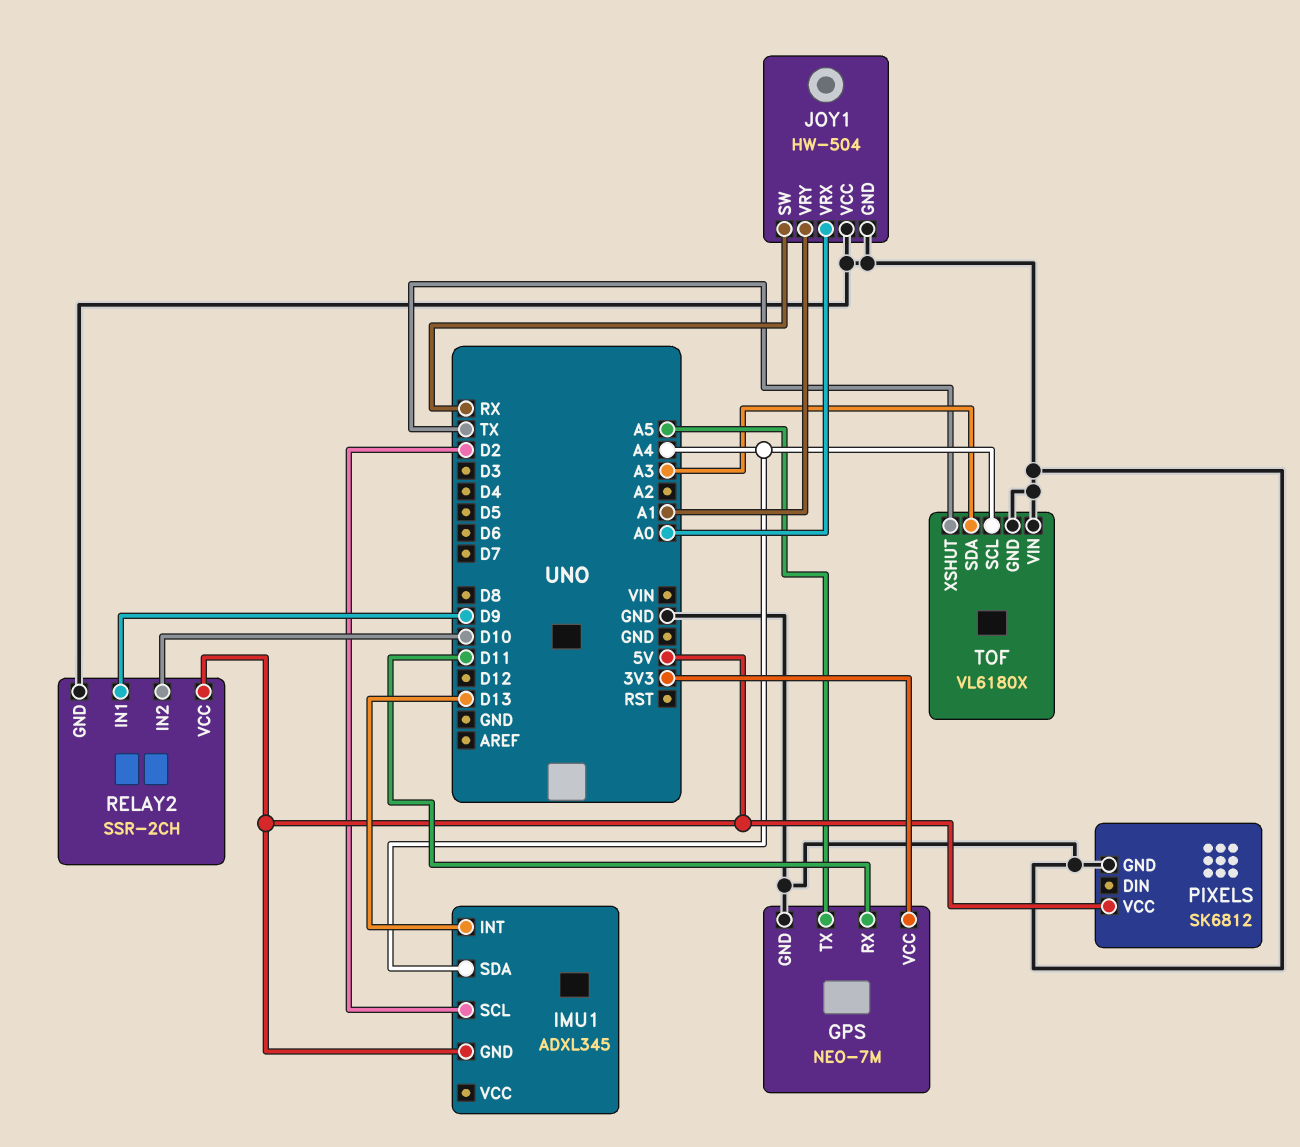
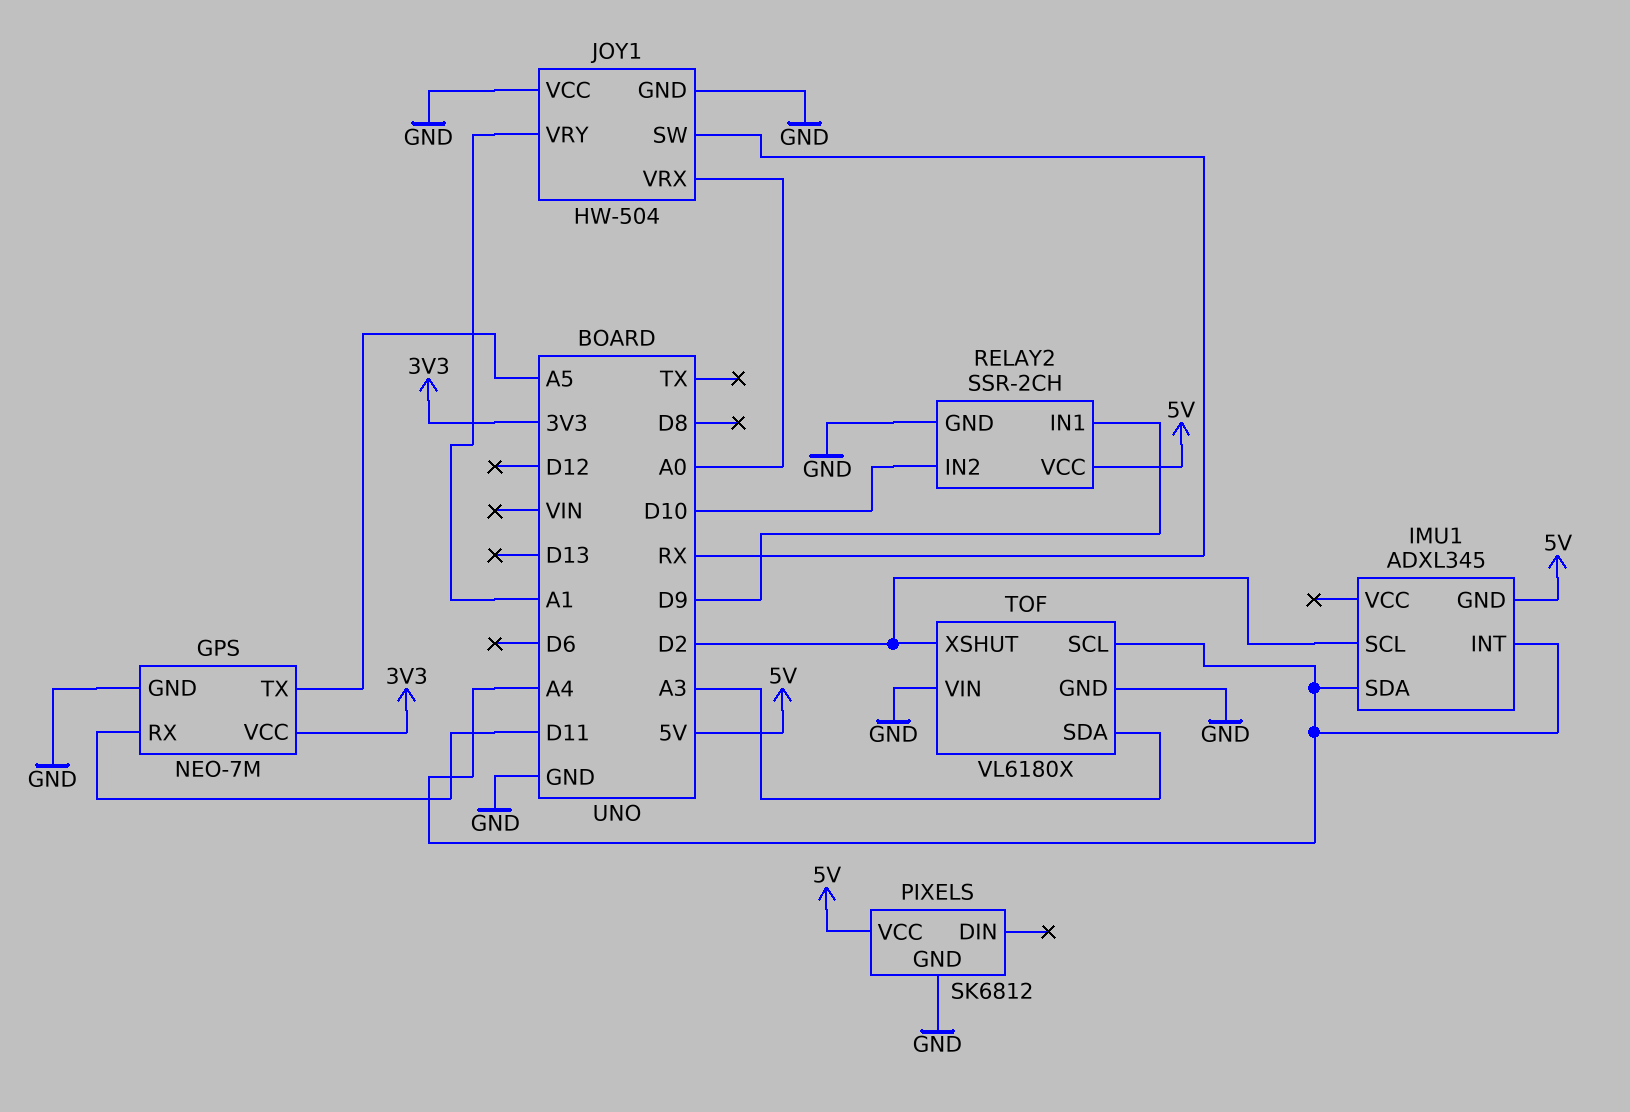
IMU1 pin INT: D13 -> A4
TOF pin XSHUT: TX -> D2

